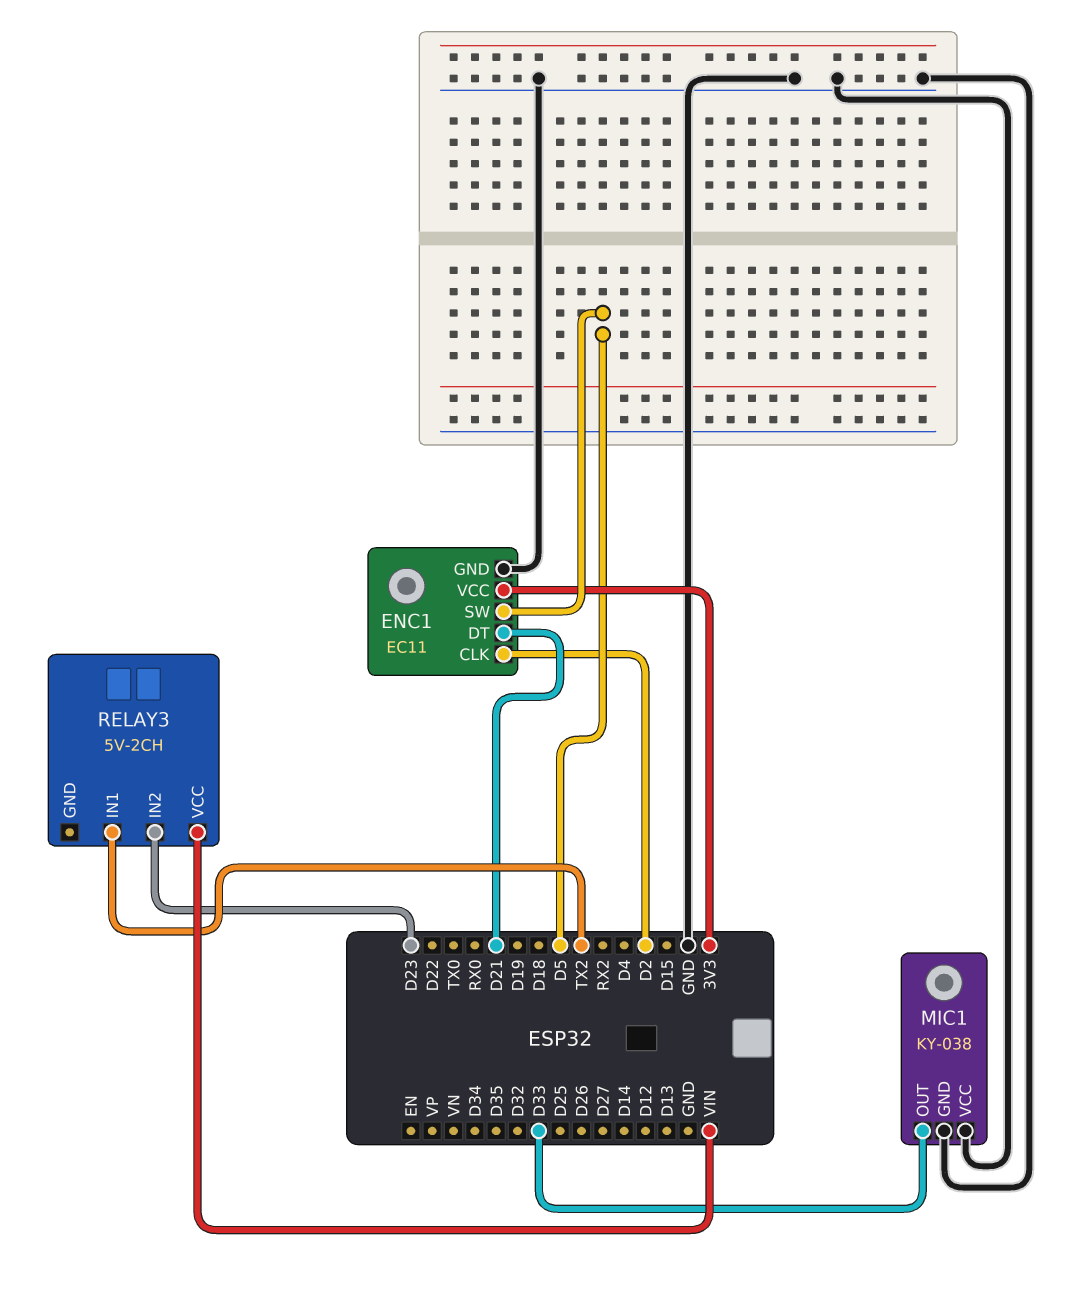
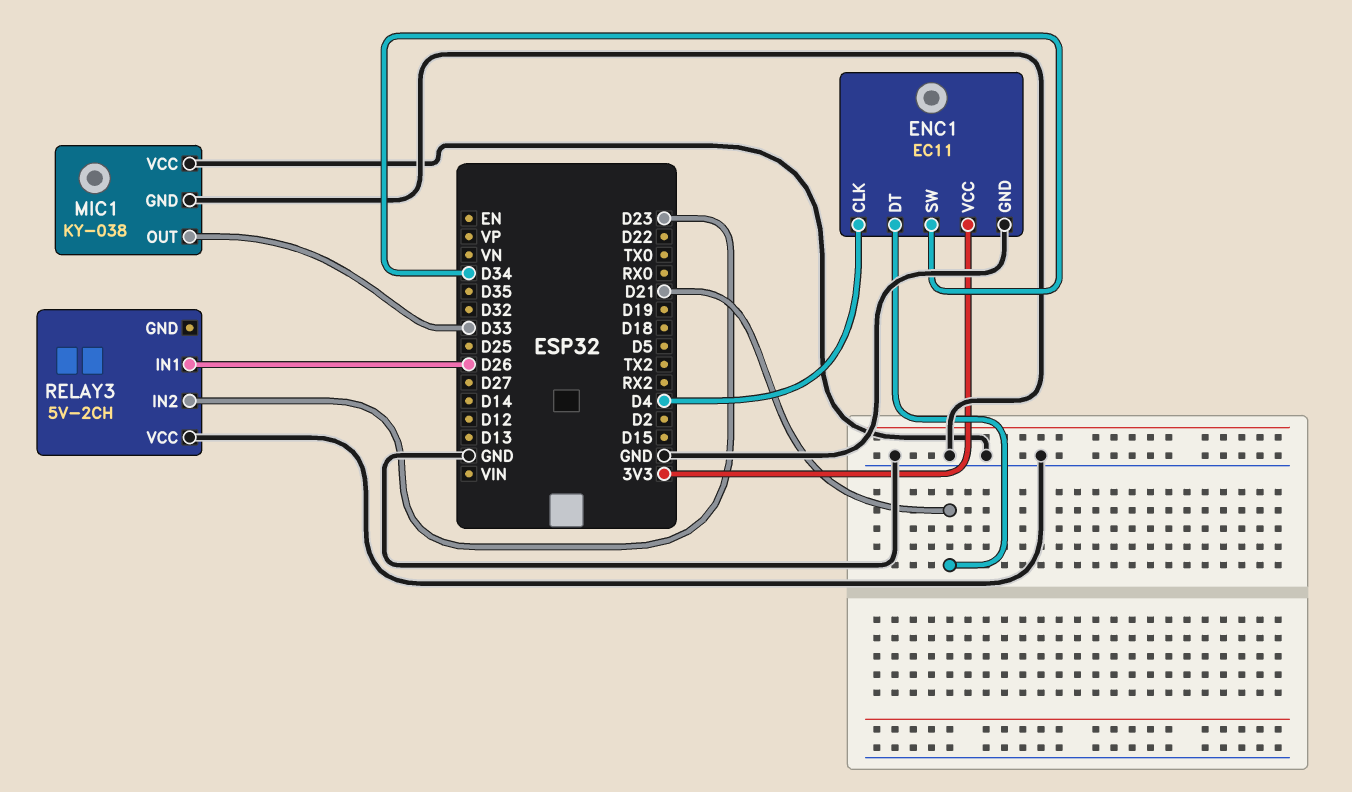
ENC1 pin CLK: D2 -> D4
ENC1 pin SW: D5 -> D34
RELAY3 pin IN1: TX2 -> D26
RELAY3 pin VCC: VIN -> GND

